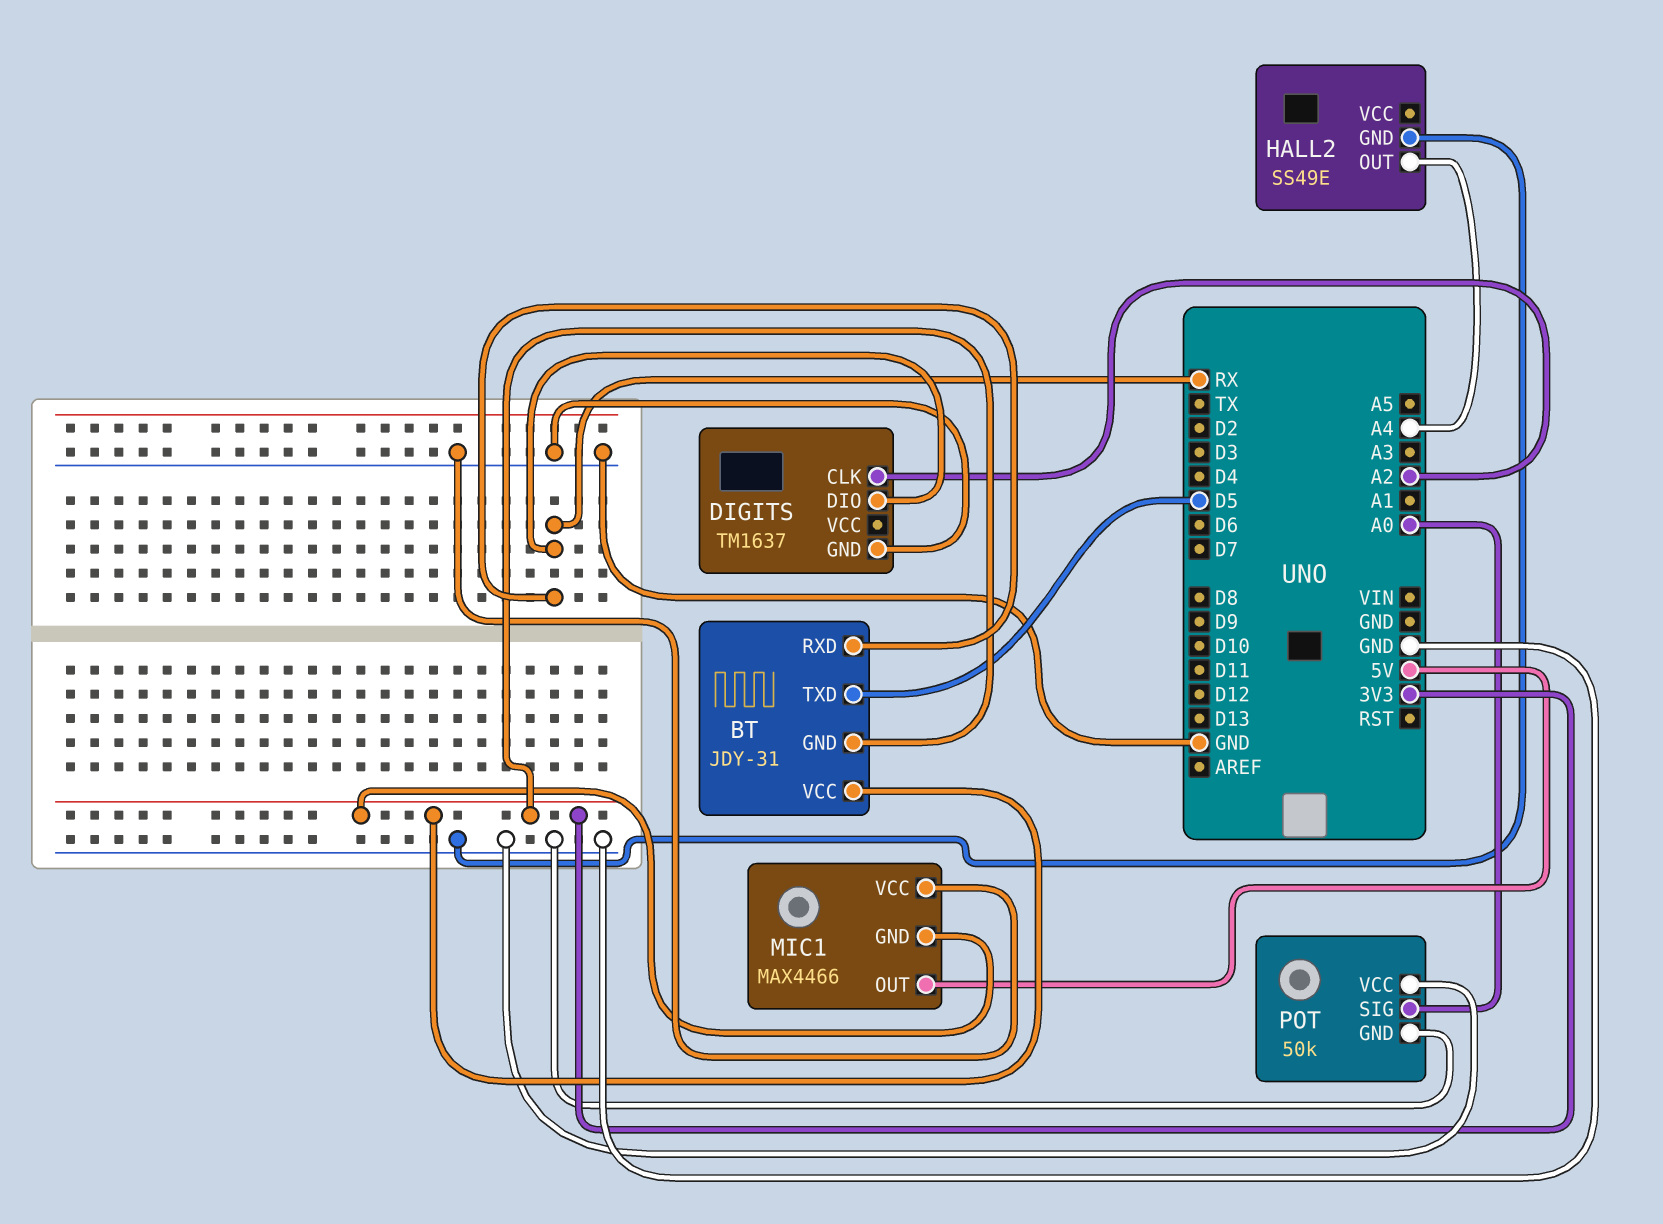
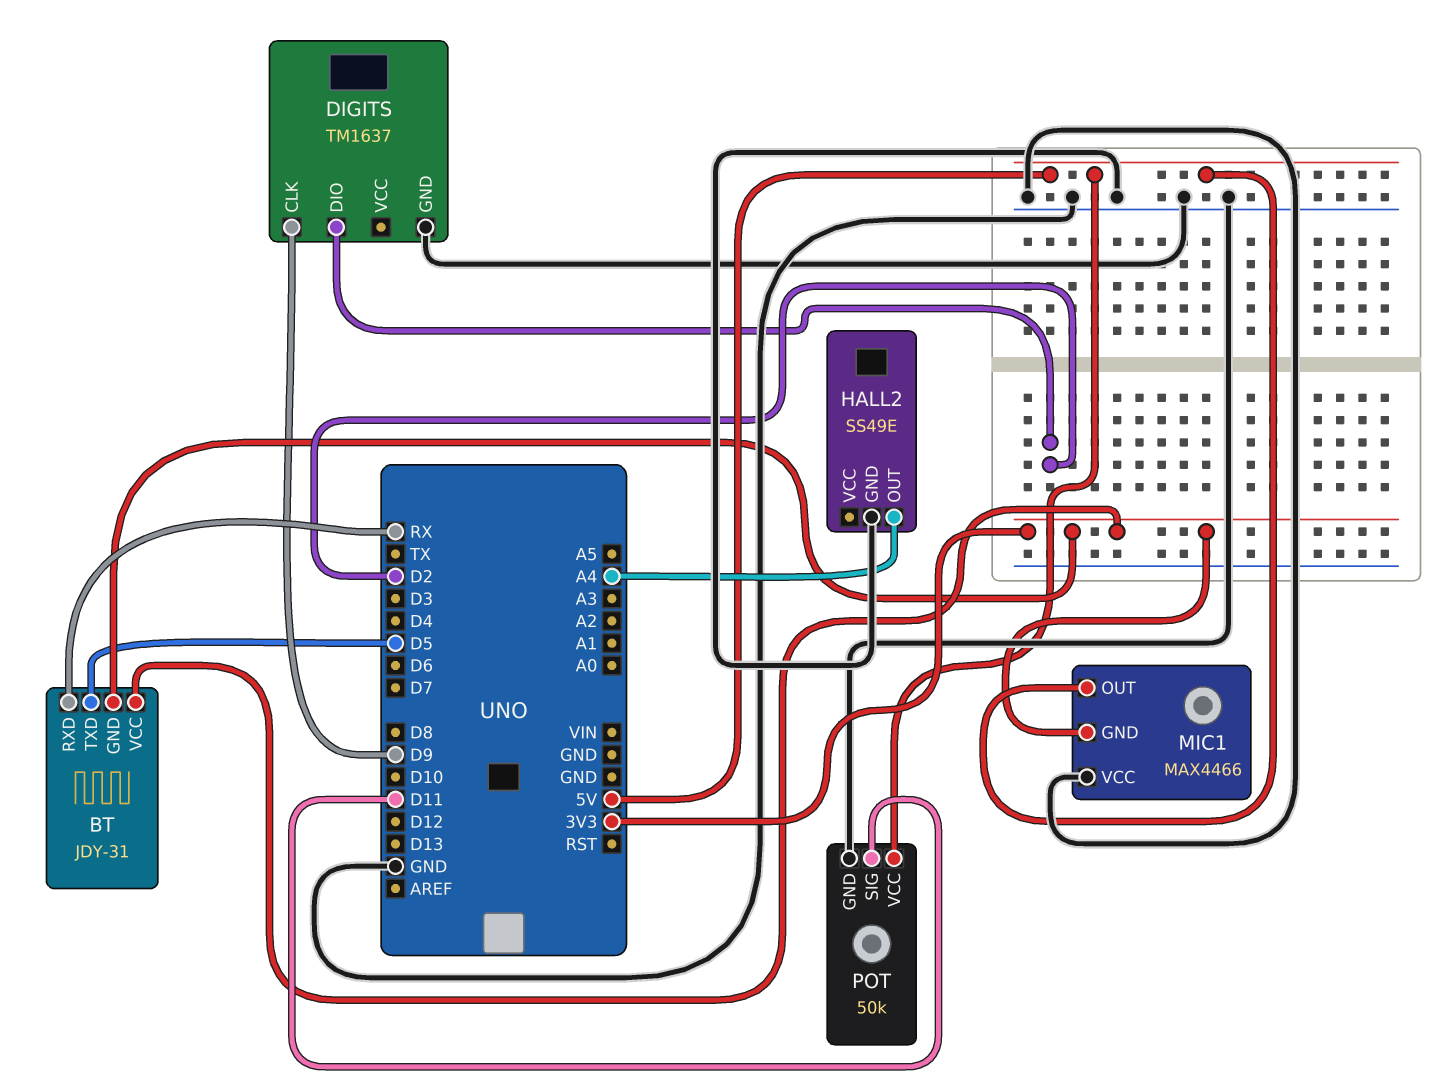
DIGITS pin CLK: A2 -> D9
DIGITS pin DIO: RX -> D2
POT pin SIG: A0 -> D11
POT pin VCC: GND -> 5V

